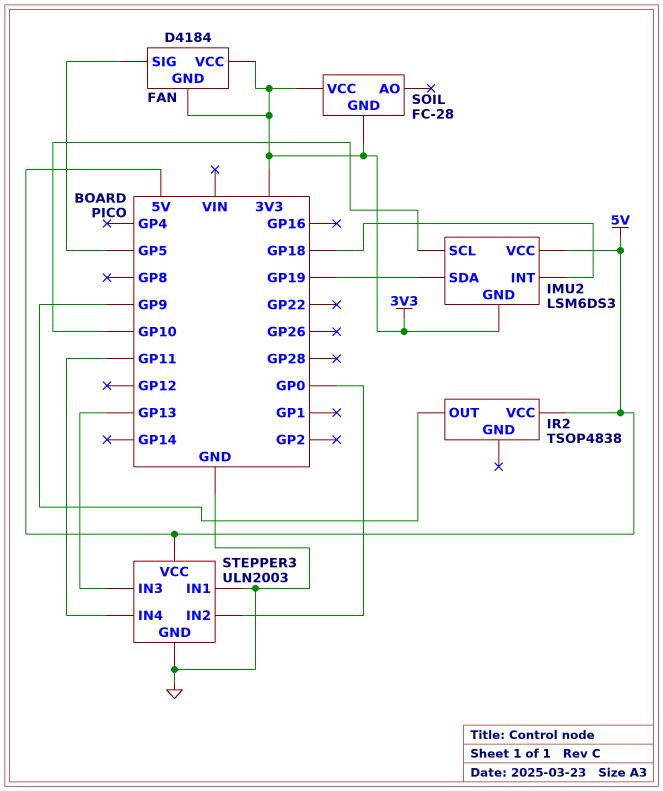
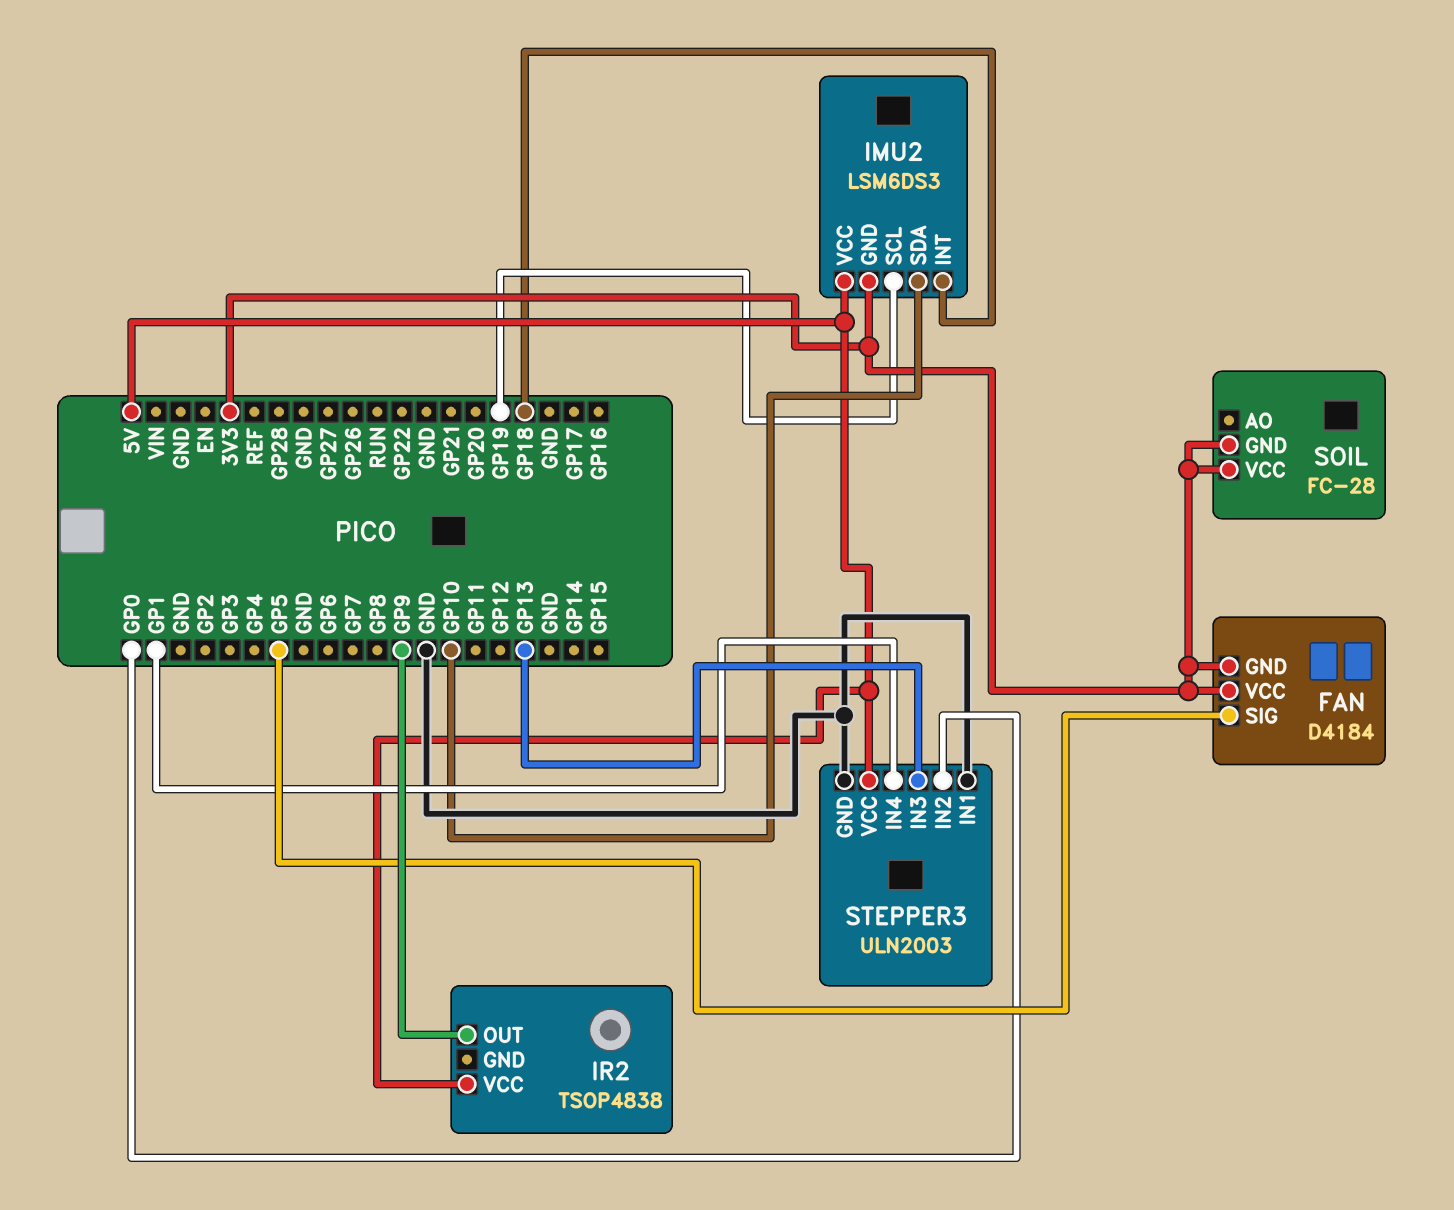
IMU2 pin SCL: GP10 -> GP19
IMU2 pin SDA: GP19 -> GP10
STEPPER3 pin IN4: GP11 -> GP1

